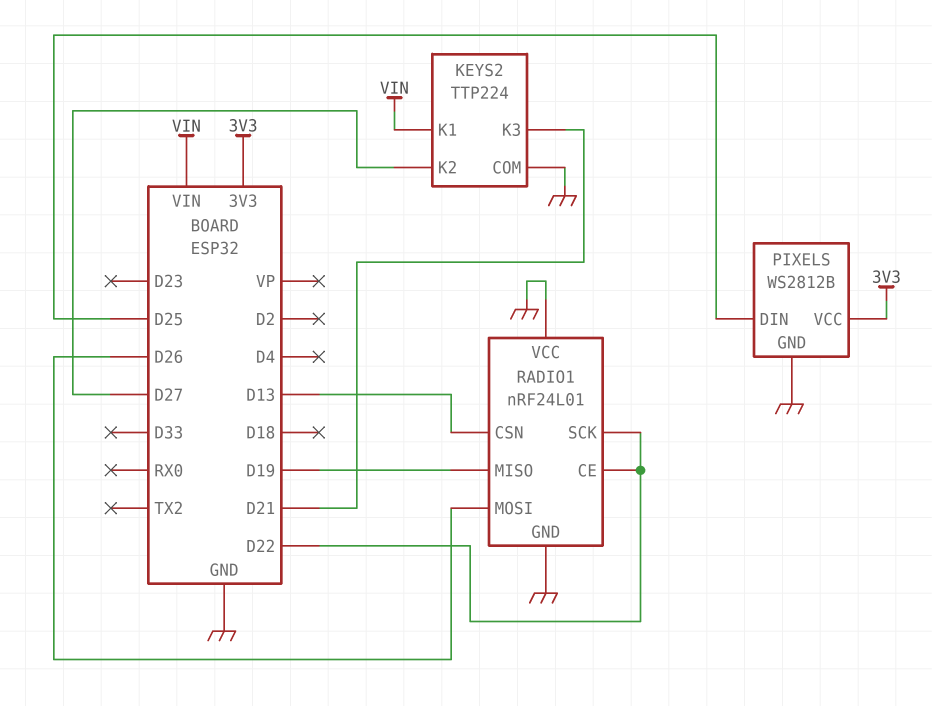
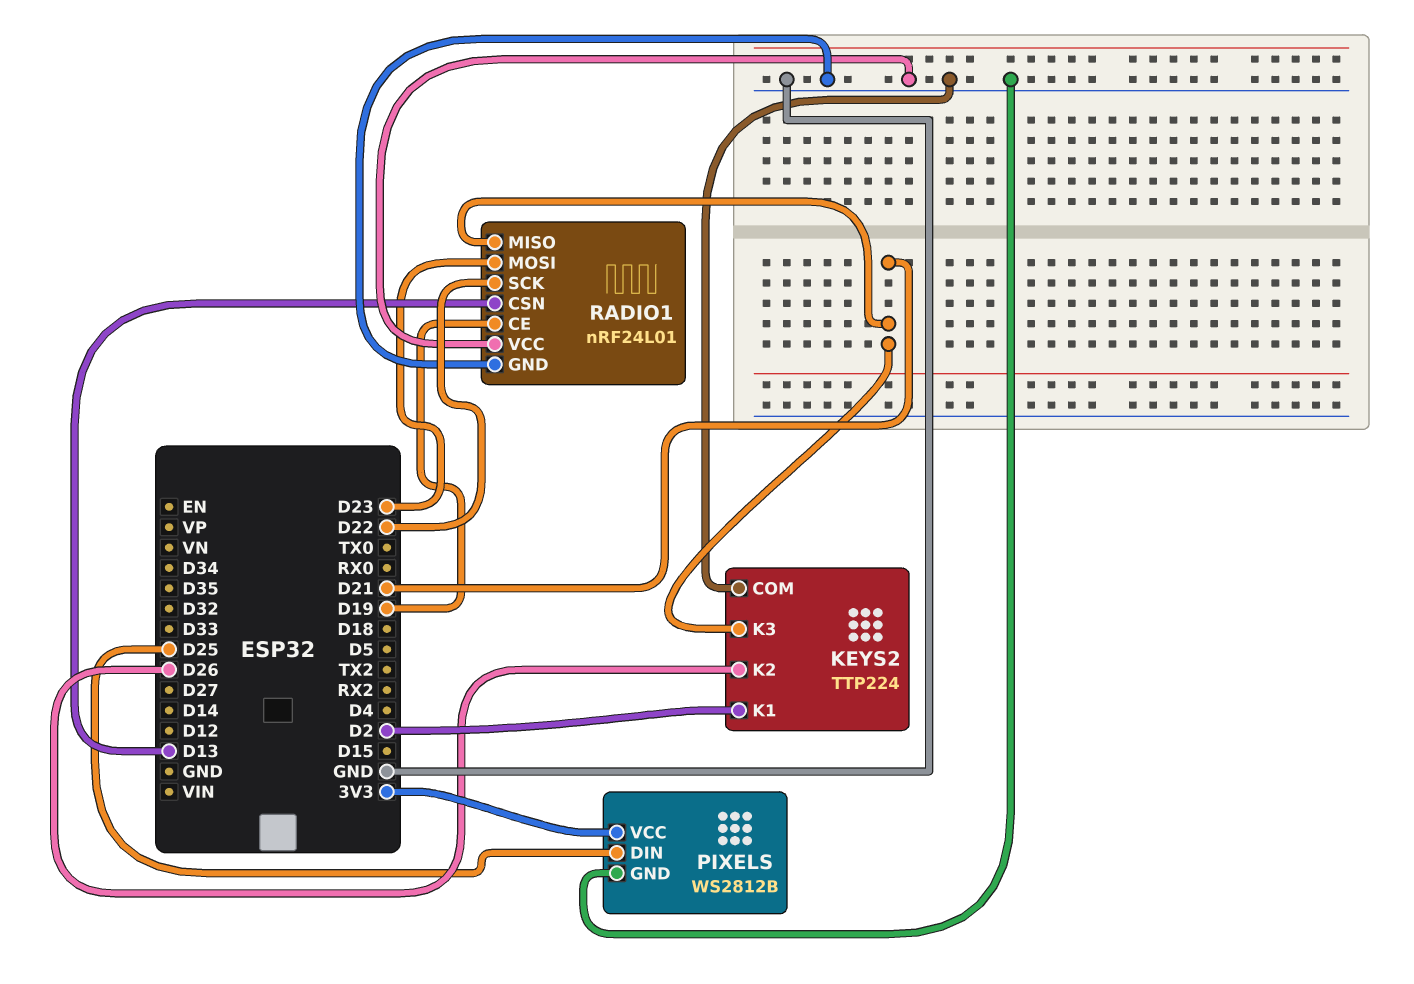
KEYS2 pin K1: VIN -> D2
KEYS2 pin K2: D27 -> D26
RADIO1 pin CE: D22 -> D19
RADIO1 pin MISO: D19 -> D21
RADIO1 pin MOSI: D26 -> D23

